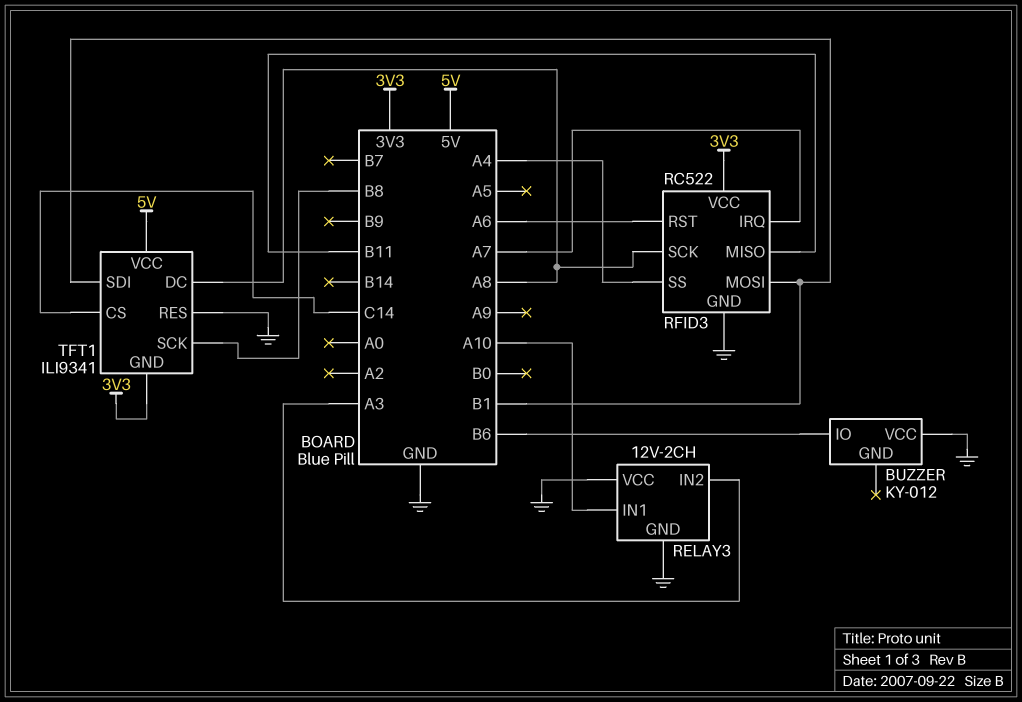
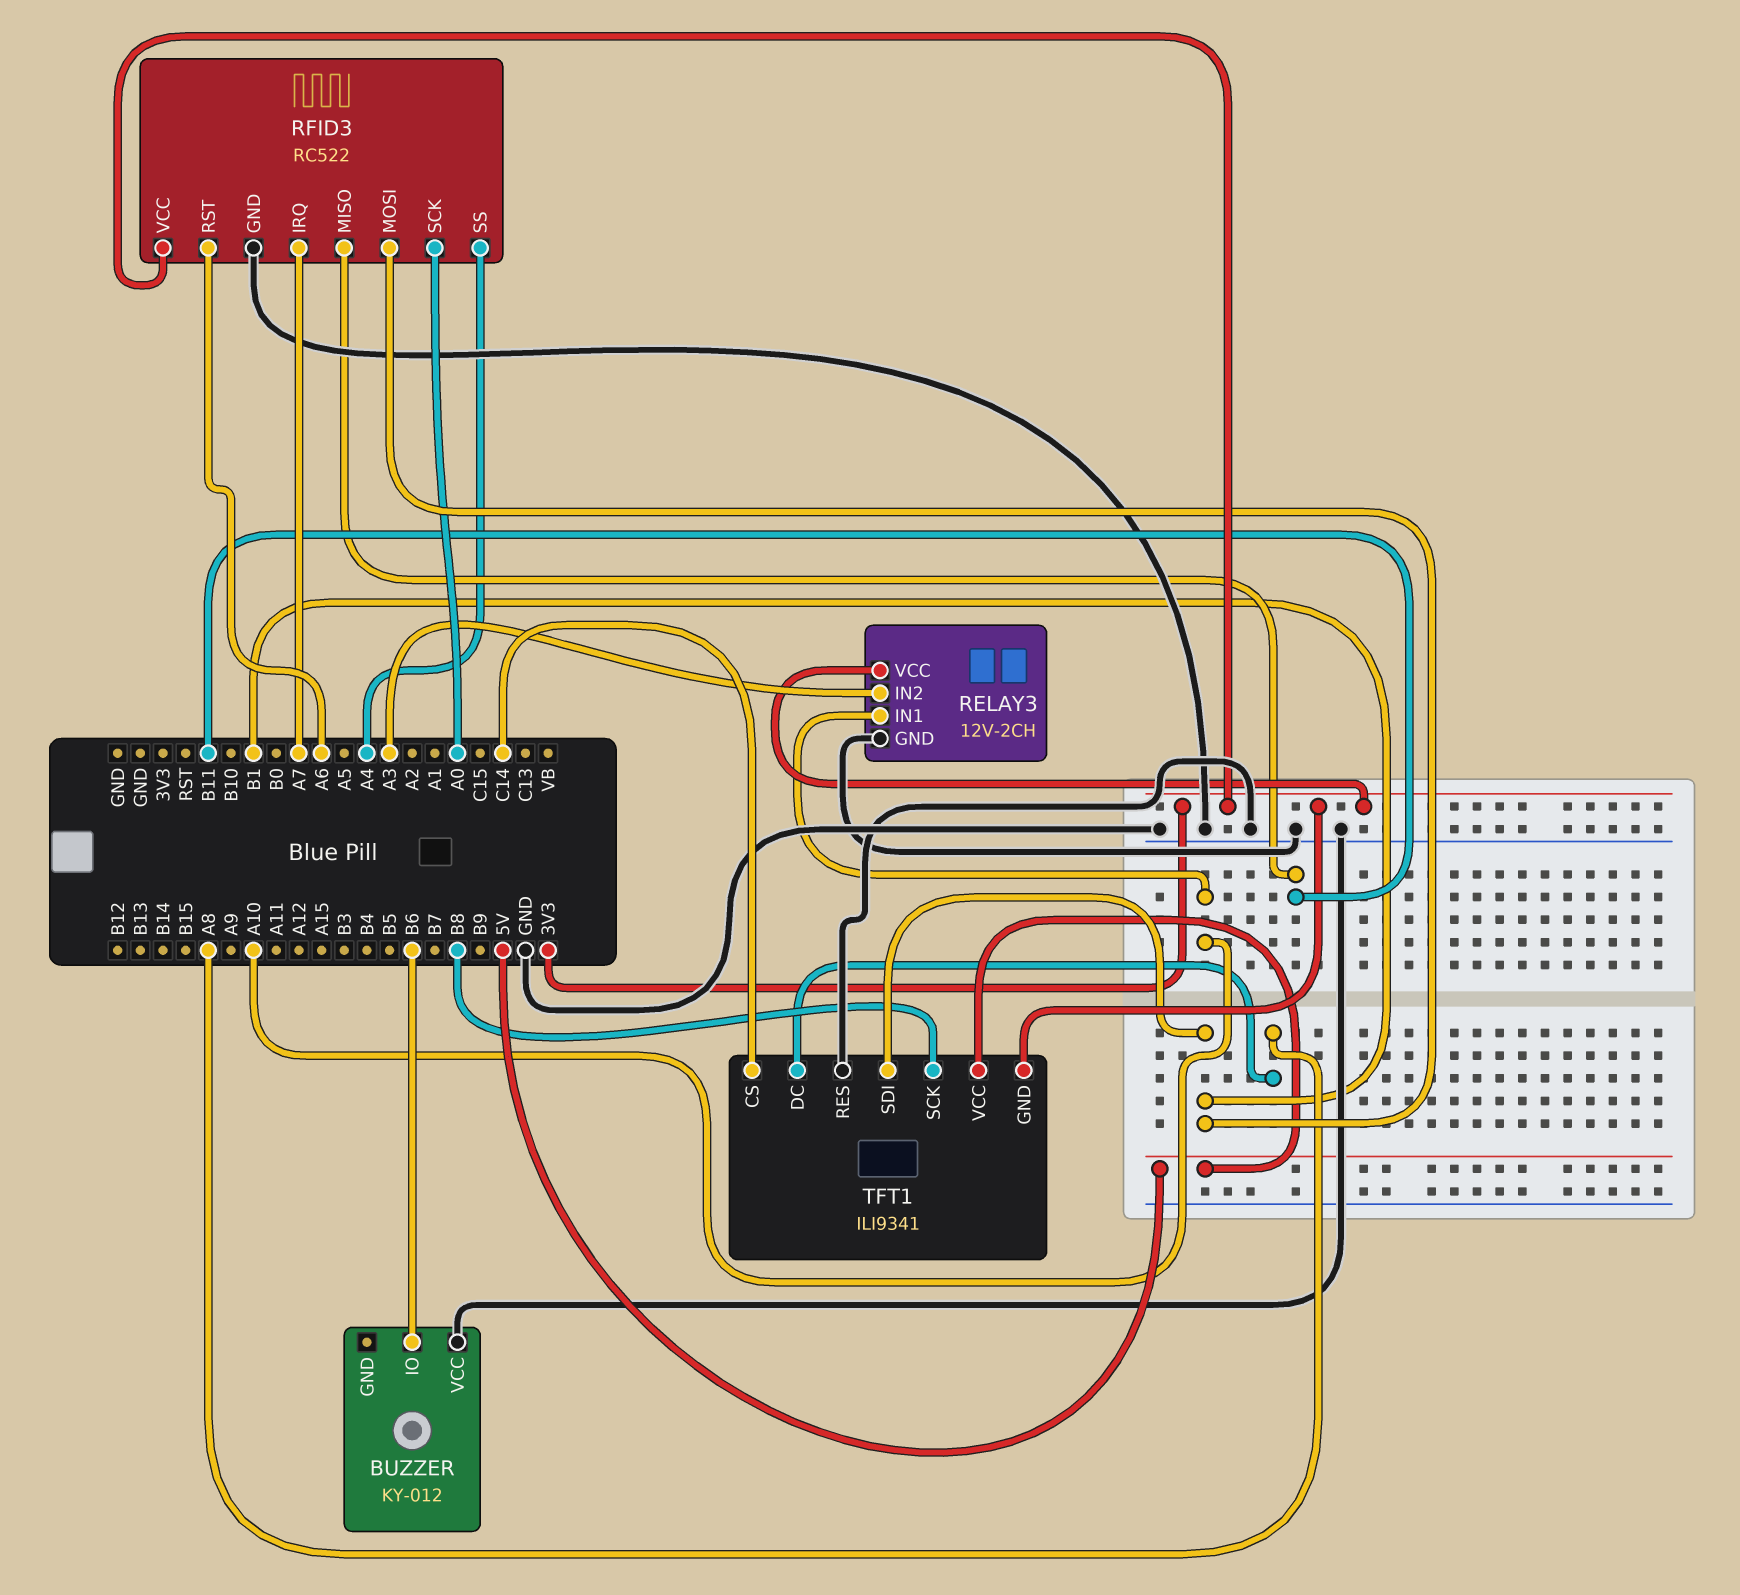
RELAY3 pin VCC: GND -> 3V3
RFID3 pin SCK: A8 -> A0

